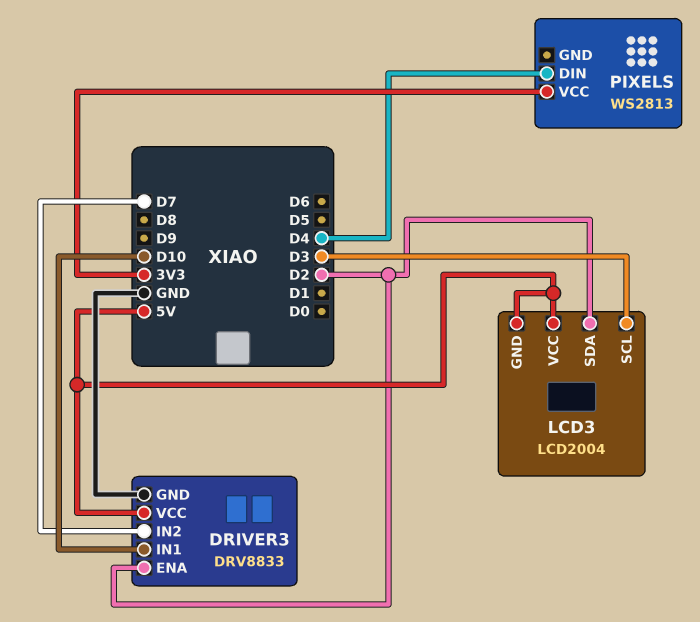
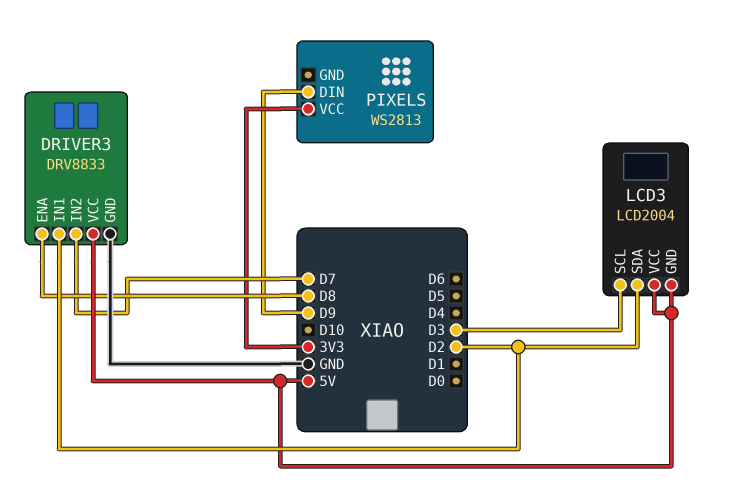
DRIVER3 pin ENA: D2 -> D8
DRIVER3 pin IN1: D10 -> D2
PIXELS pin DIN: D4 -> D9

